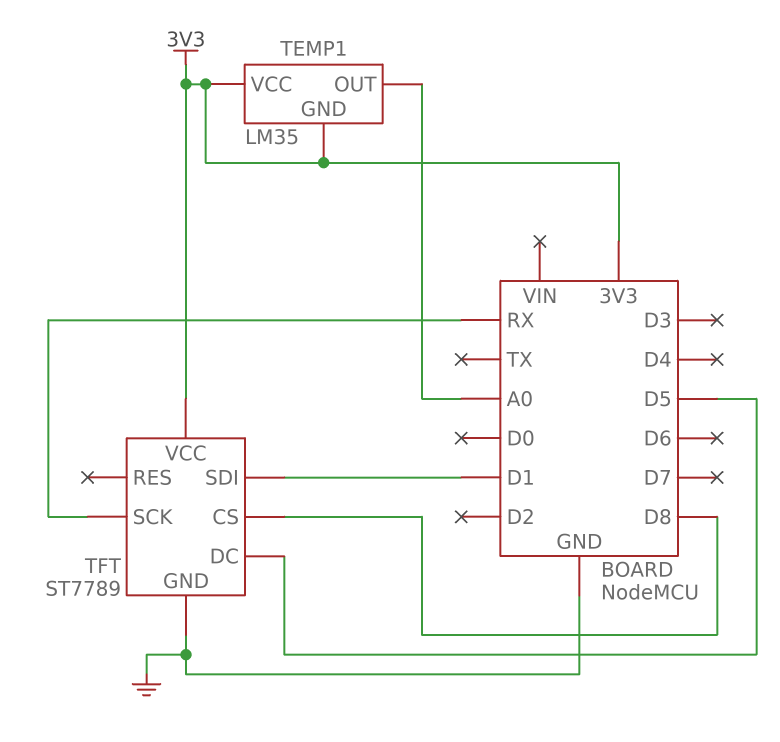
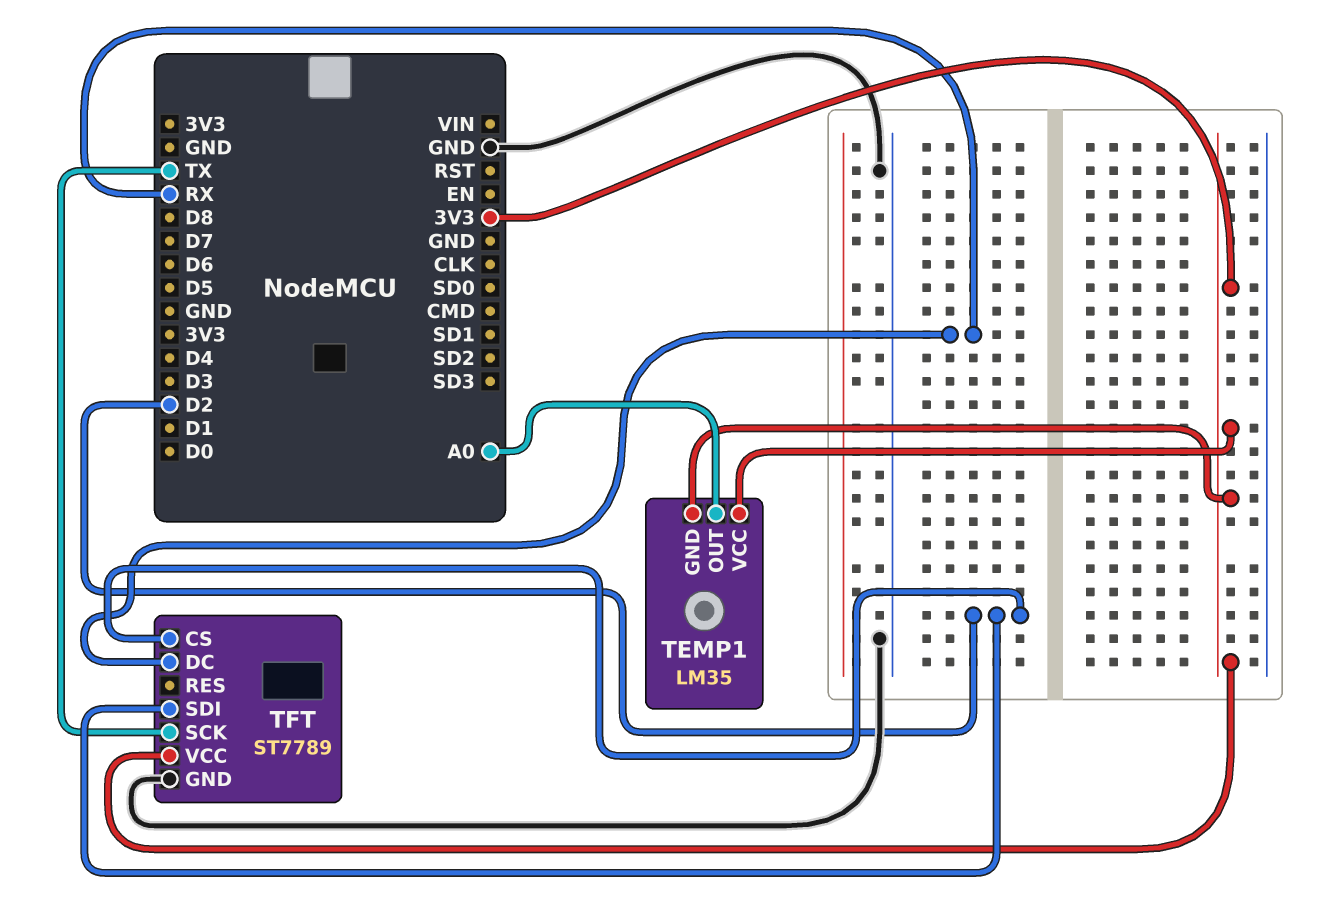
TFT pin CS: D8 -> D2
TFT pin DC: D5 -> RX
TFT pin SCK: RX -> TX
TFT pin SDI: D1 -> D2

